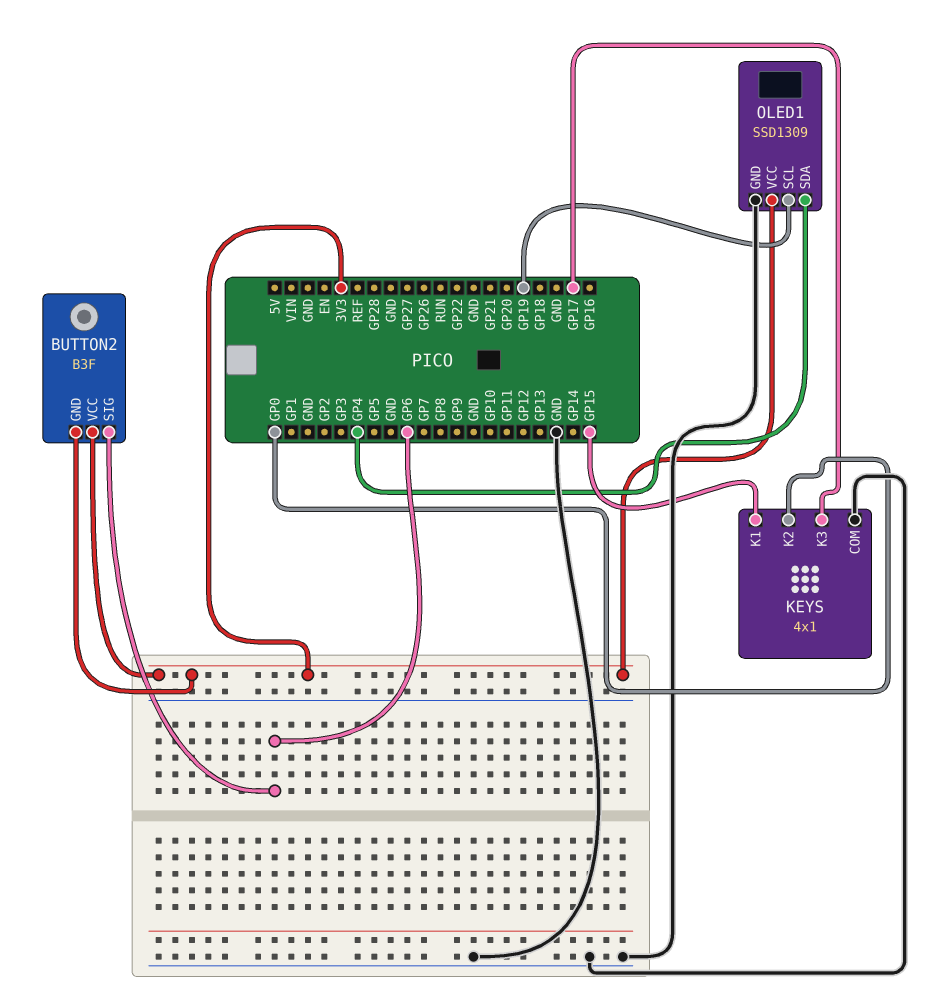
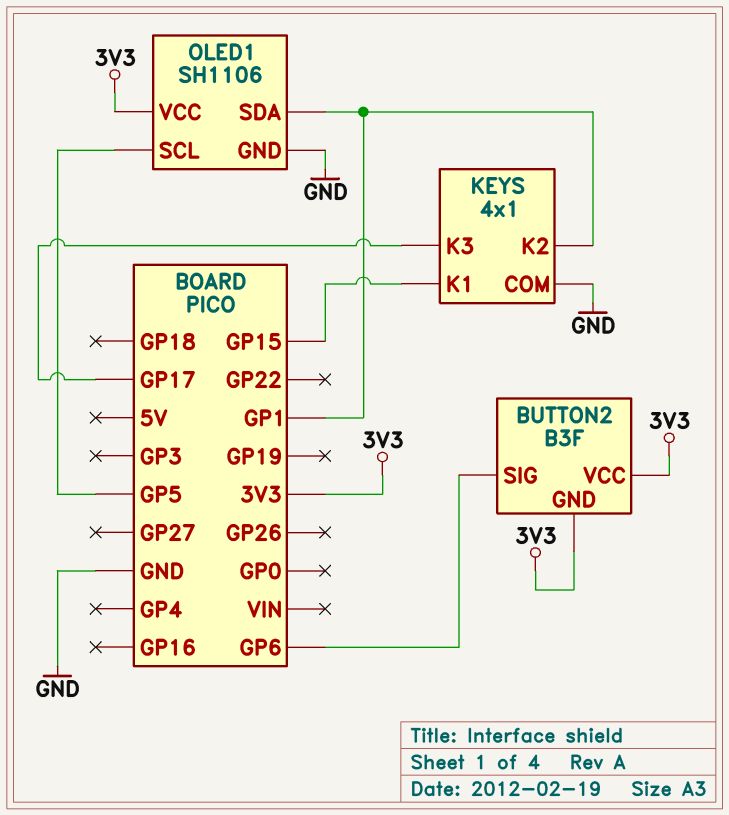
KEYS pin K2: GP0 -> GP1
OLED1: SSD1309 -> SH1106
OLED1 pin SCL: GP19 -> GP5
OLED1 pin SDA: GP4 -> GP1

